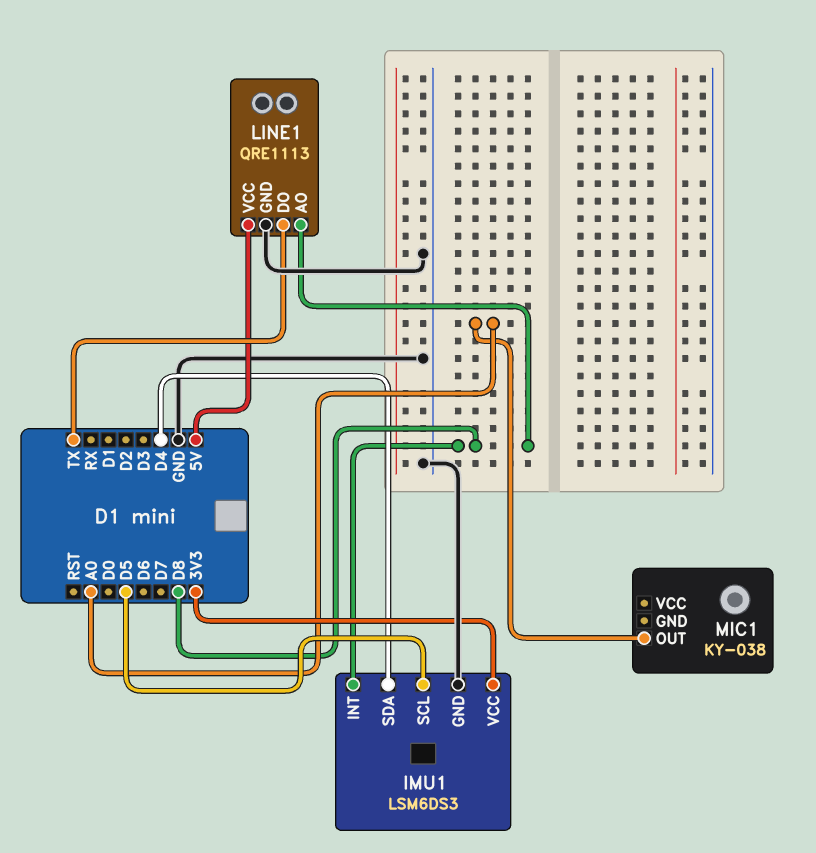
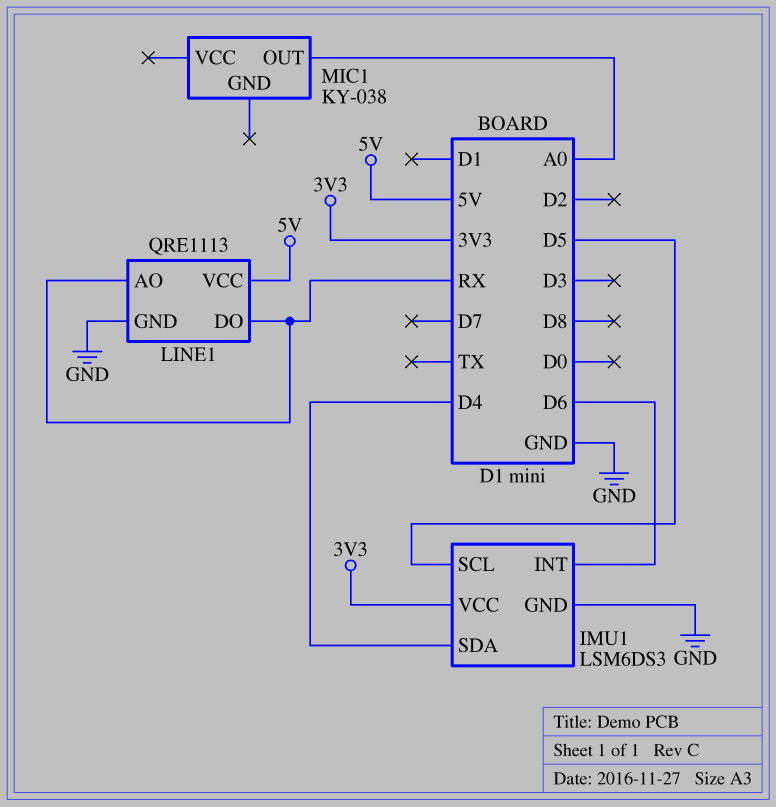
IMU1 pin INT: D8 -> D6
LINE1 pin AO: D8 -> RX
LINE1 pin DO: TX -> RX

